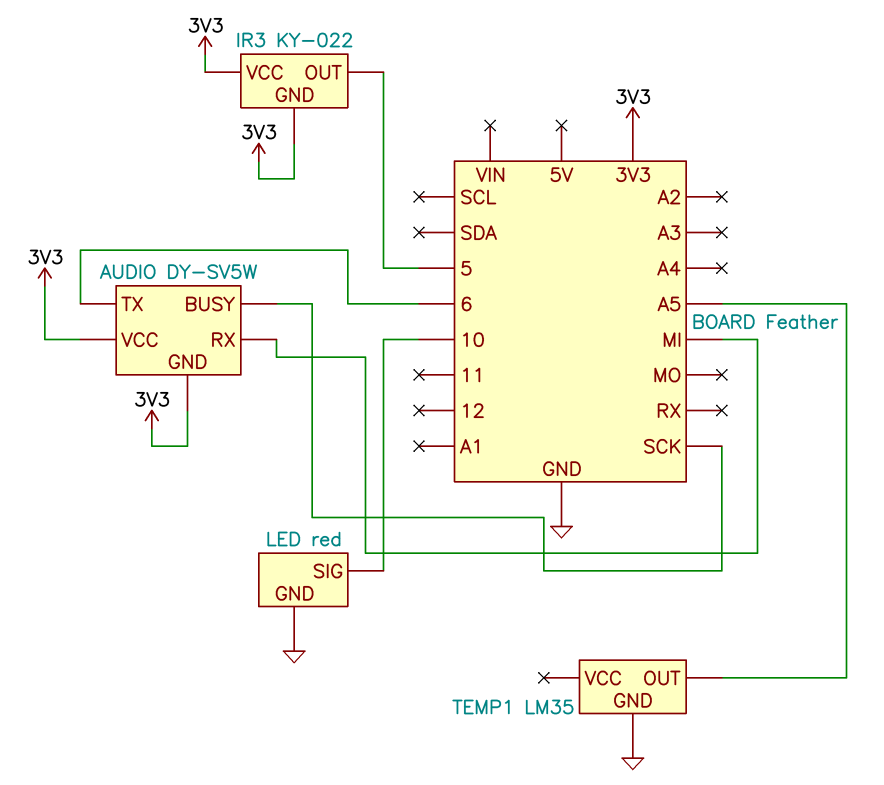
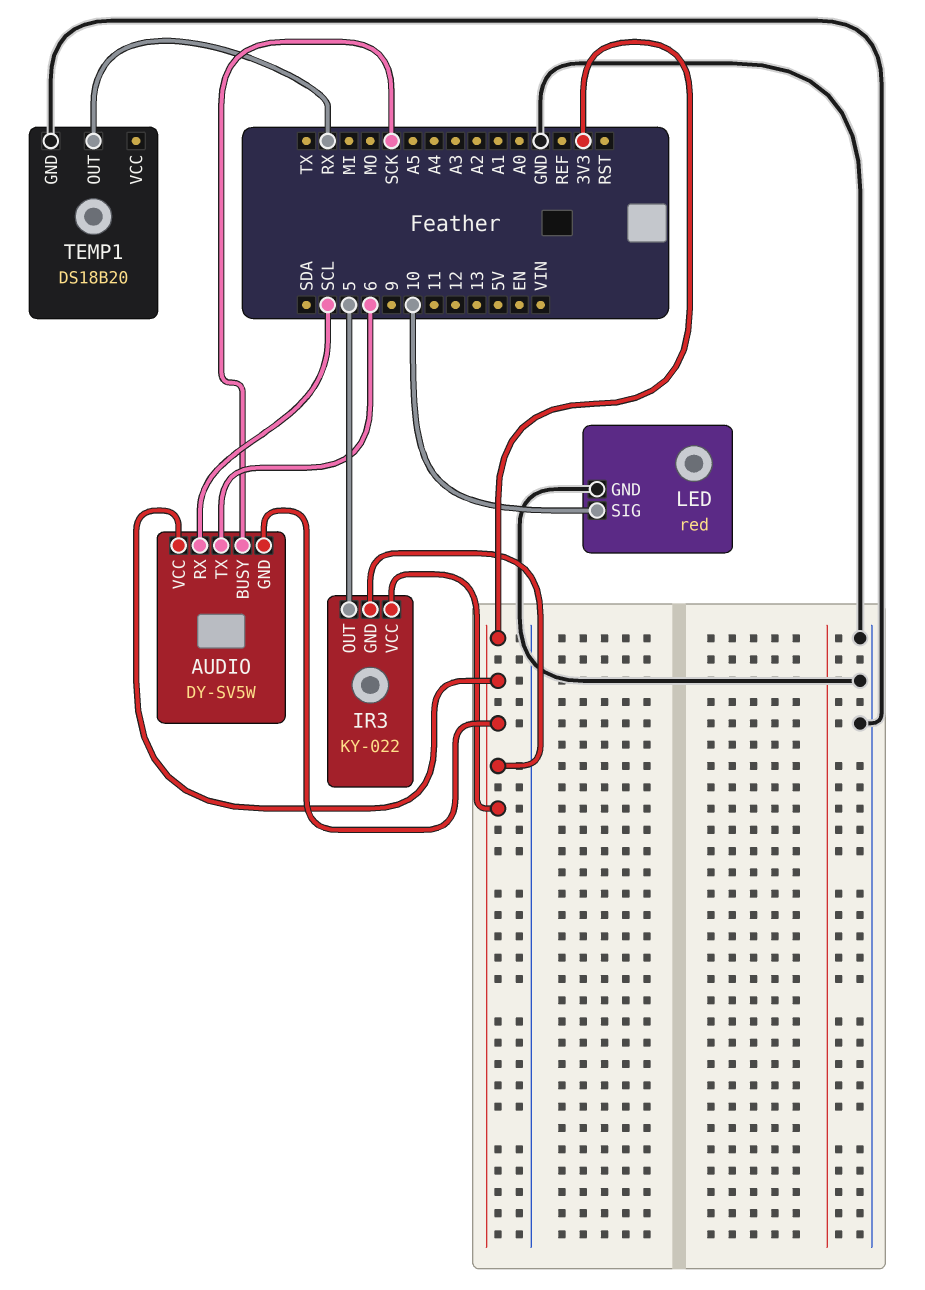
AUDIO pin RX: MI -> SCL
TEMP1: LM35 -> DS18B20
TEMP1 pin OUT: A5 -> RX

